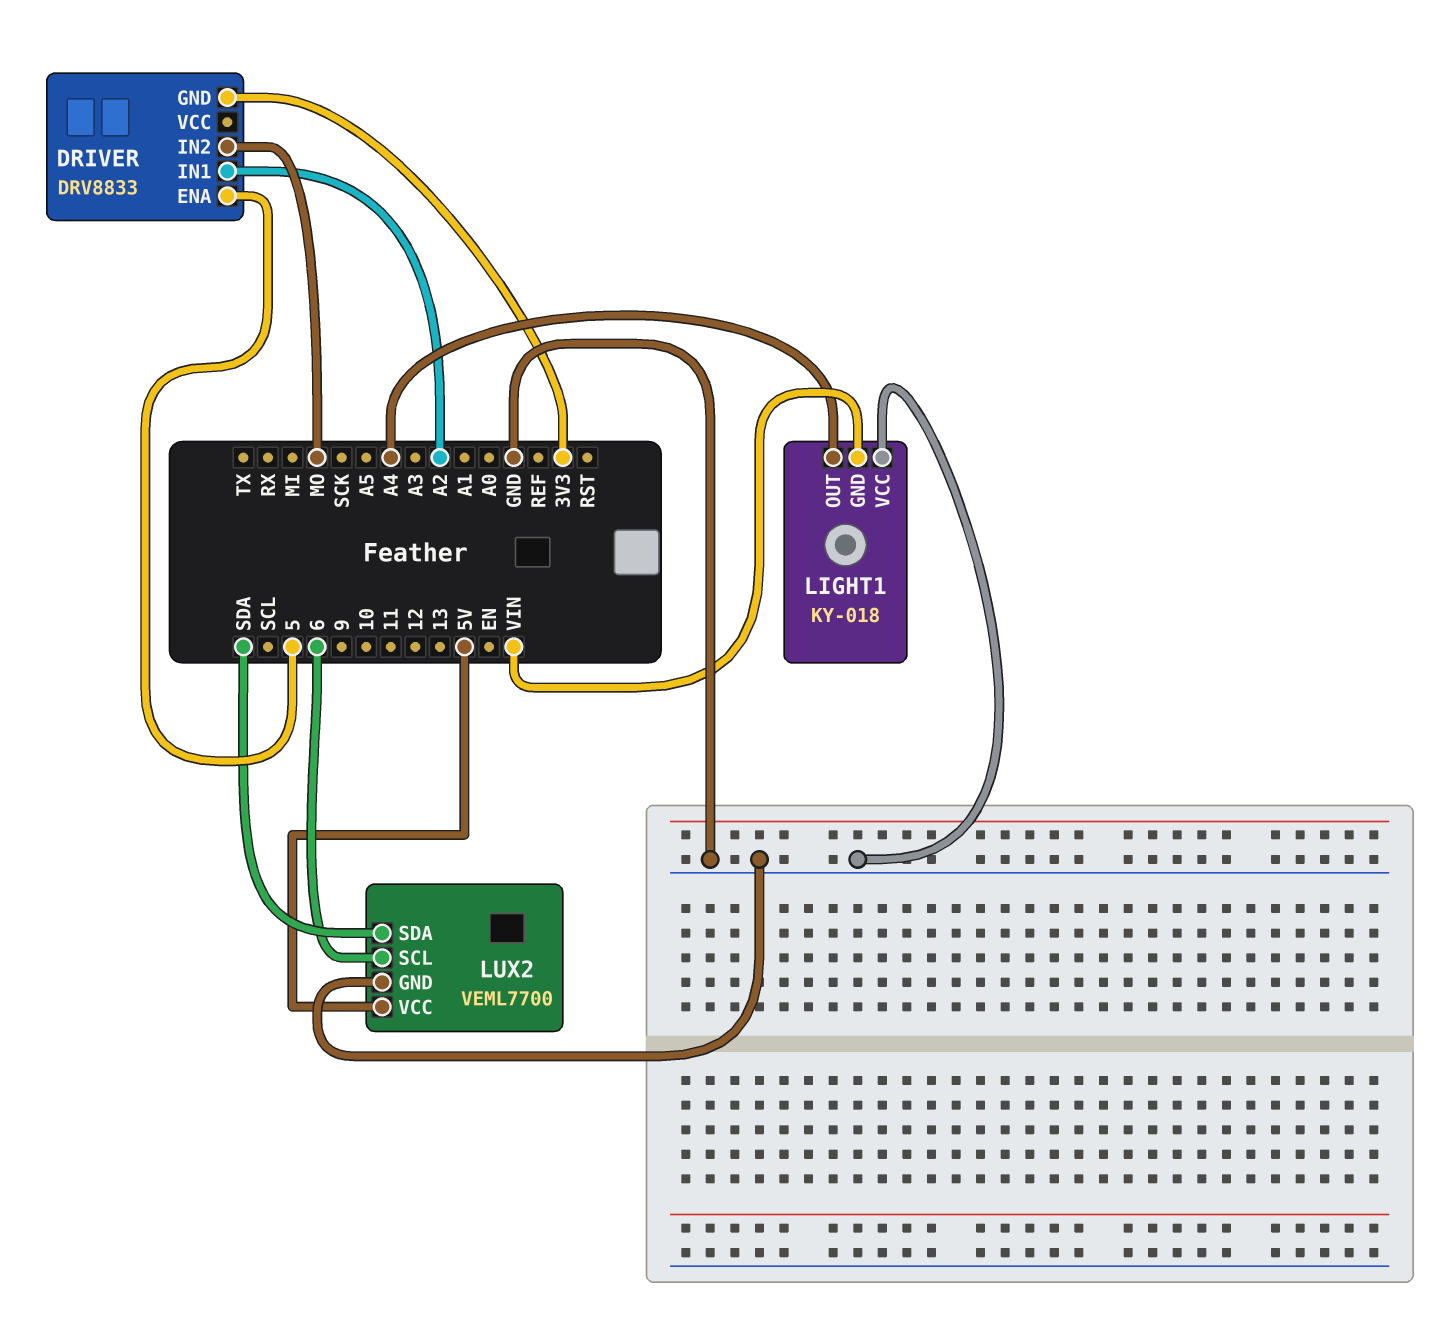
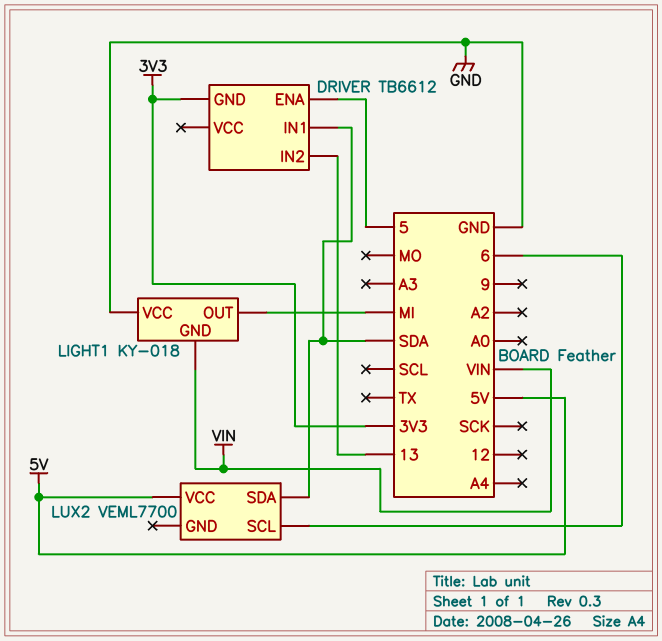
DRIVER: DRV8833 -> TB6612
DRIVER pin IN1: A2 -> SDA
DRIVER pin IN2: MO -> 13
LIGHT1 pin OUT: A4 -> MI
LUX2 pin GND: GND -> none

